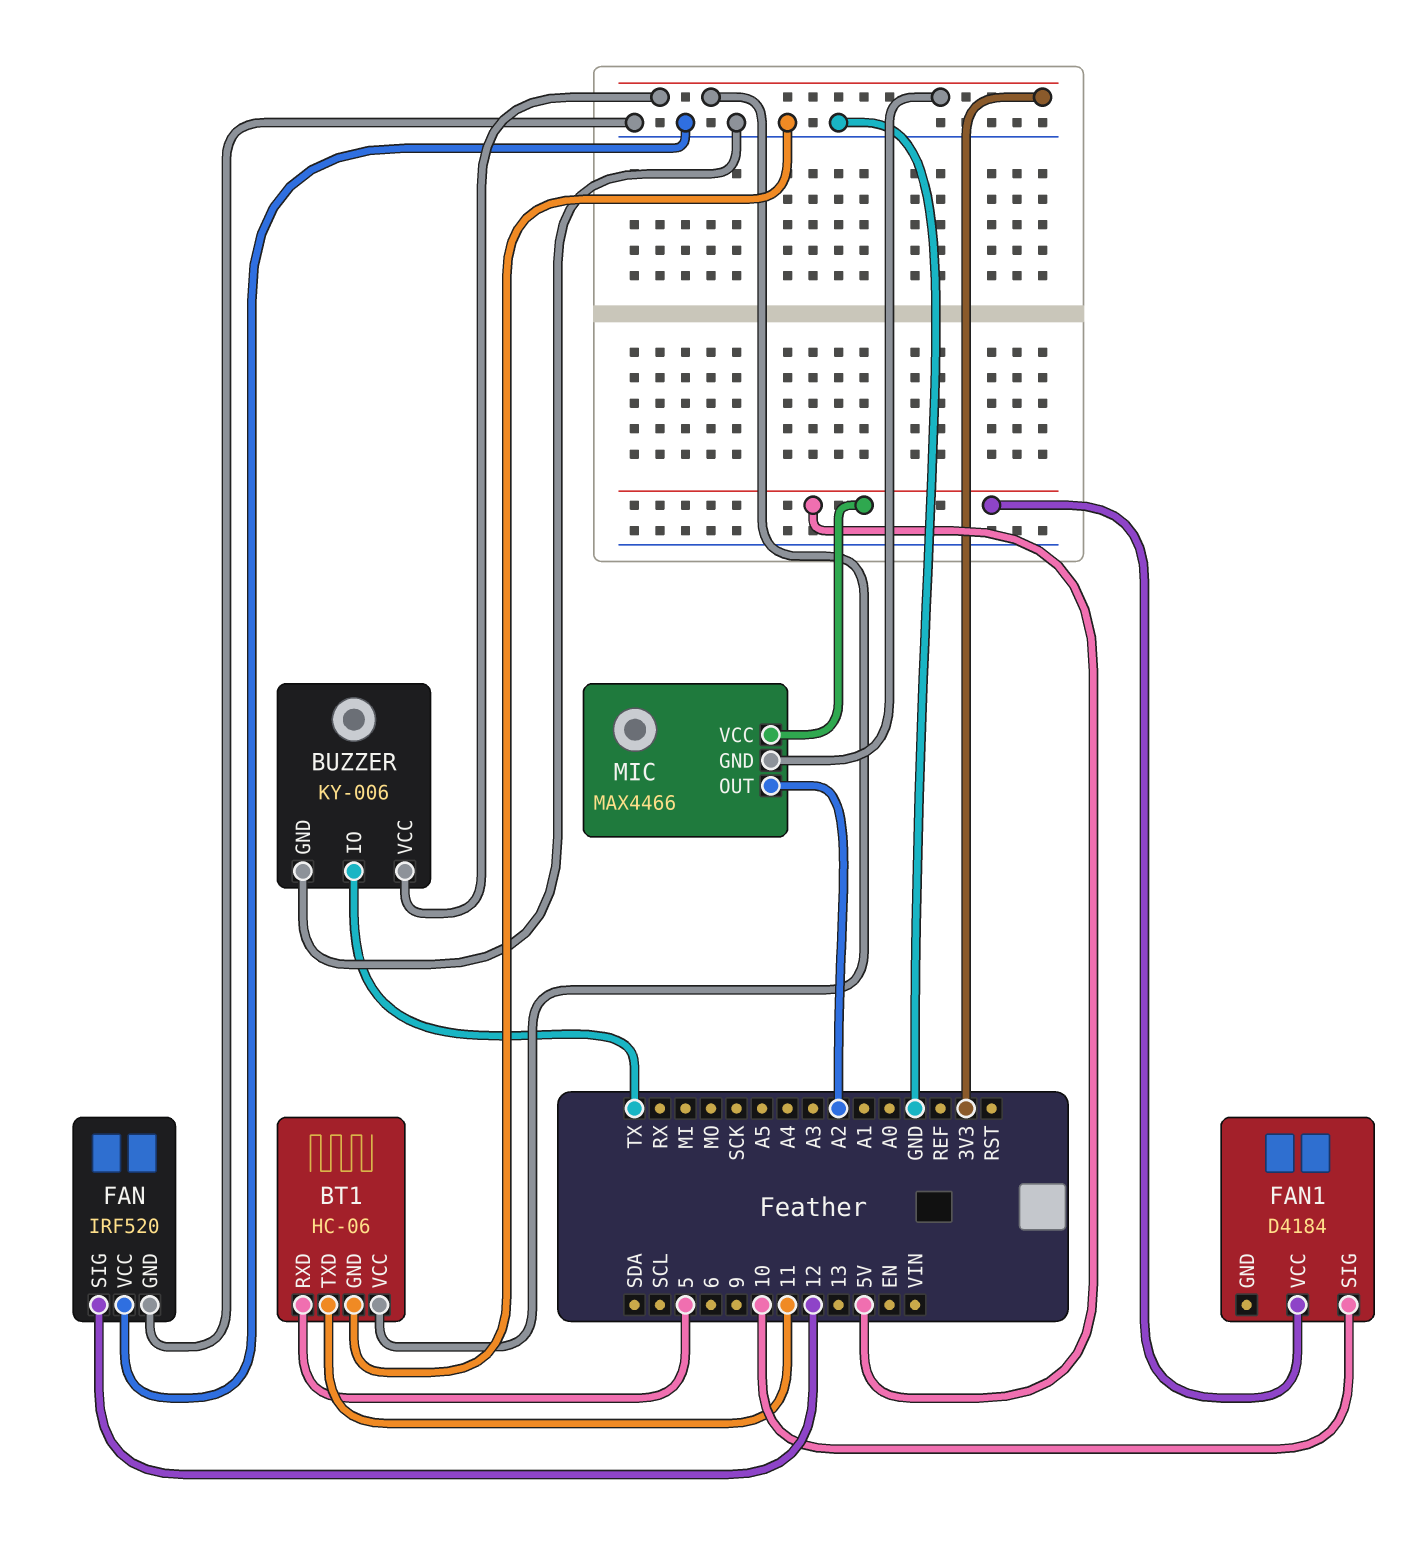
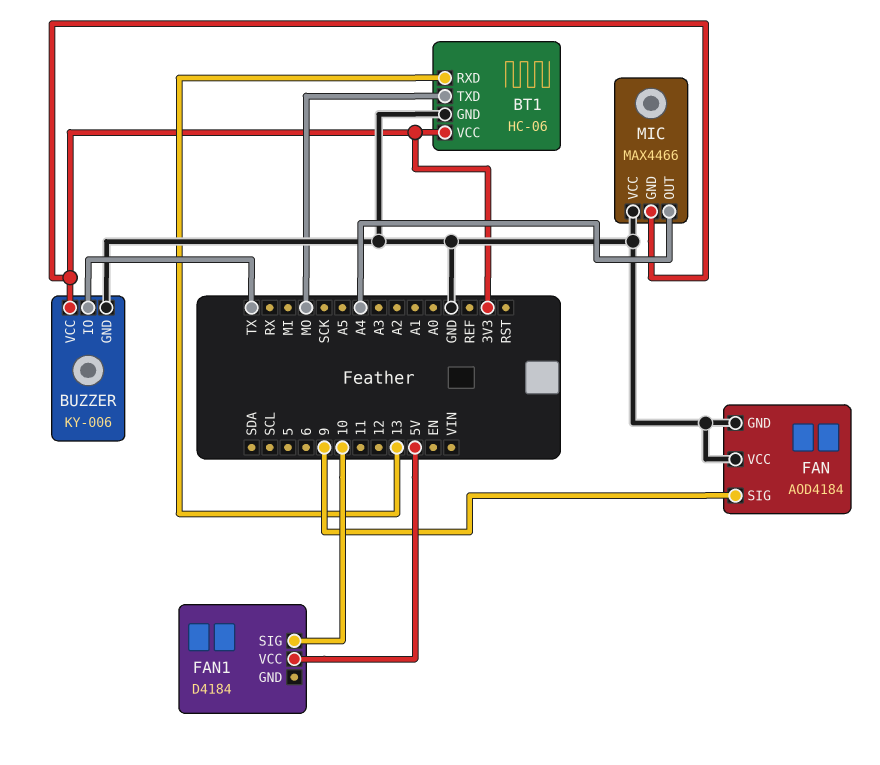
BT1 pin RXD: 5 -> 13
BT1 pin TXD: 11 -> MO
FAN: IRF520 -> AOD4184
FAN pin SIG: 12 -> 9
MIC pin OUT: A2 -> A4
MIC pin VCC: 5V -> GND

